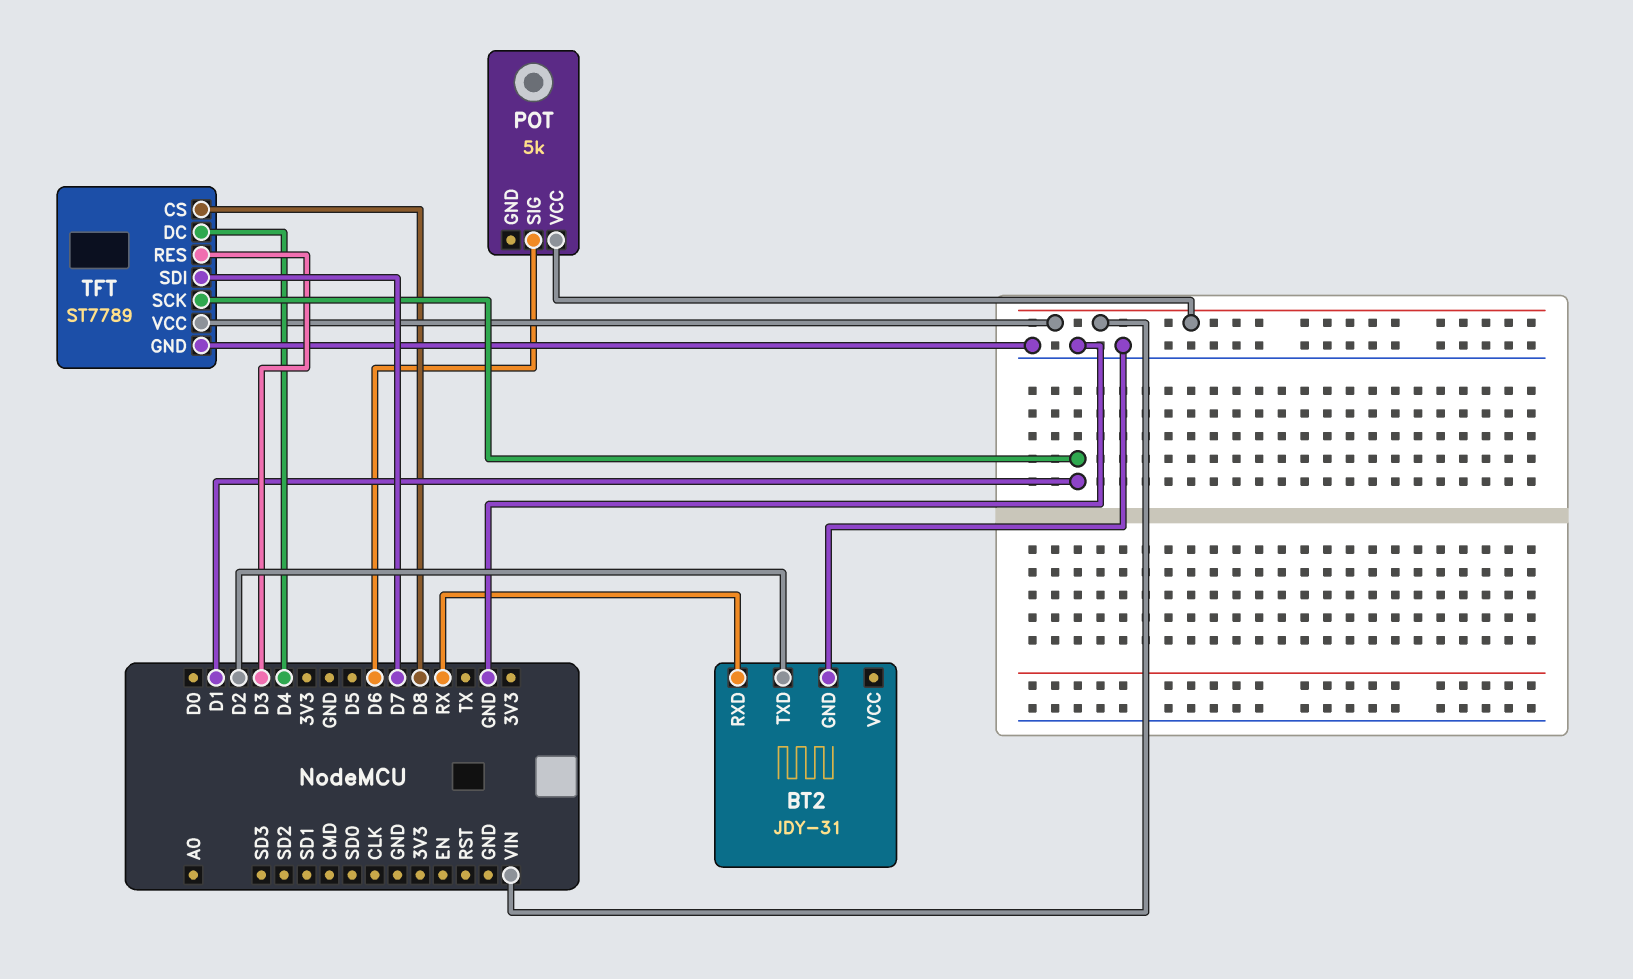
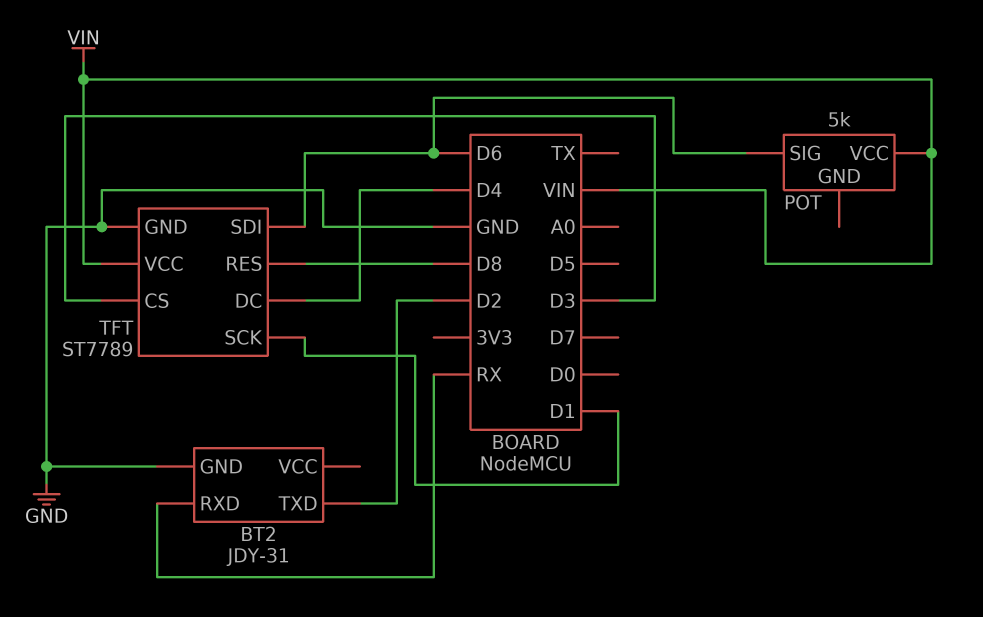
TFT pin CS: D8 -> D3
TFT pin RES: D3 -> D8
TFT pin SDI: D7 -> D6

